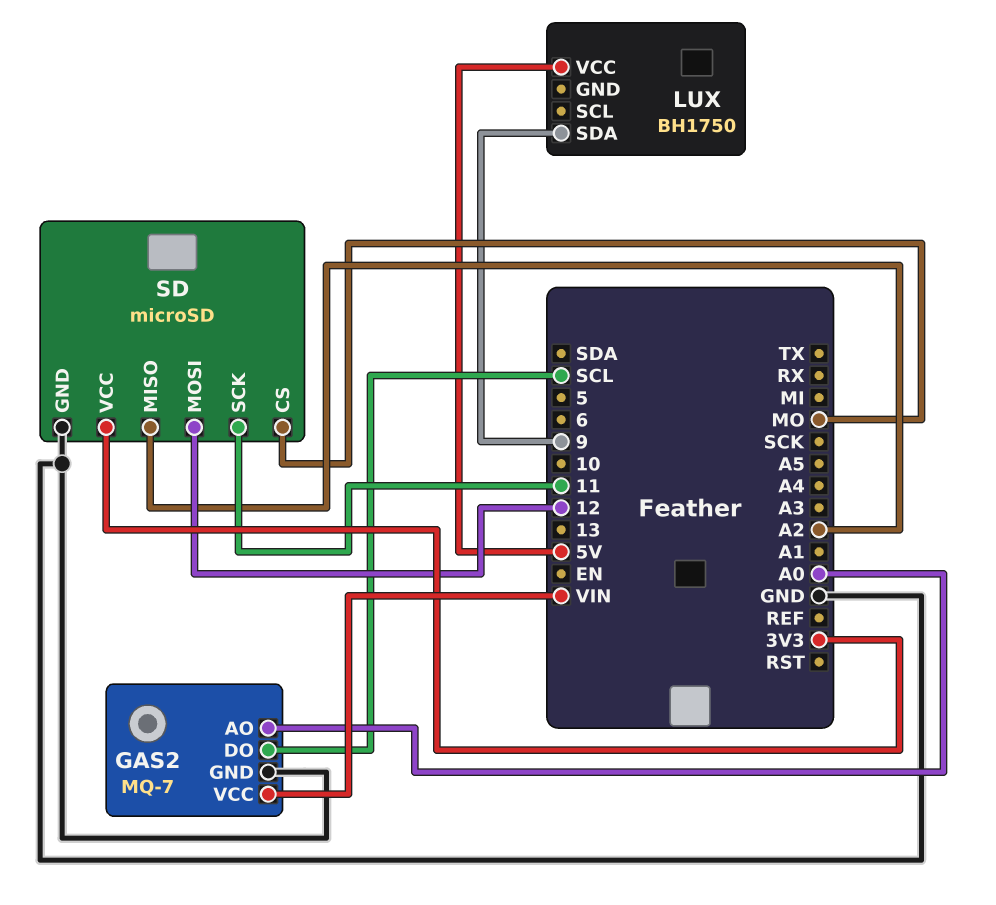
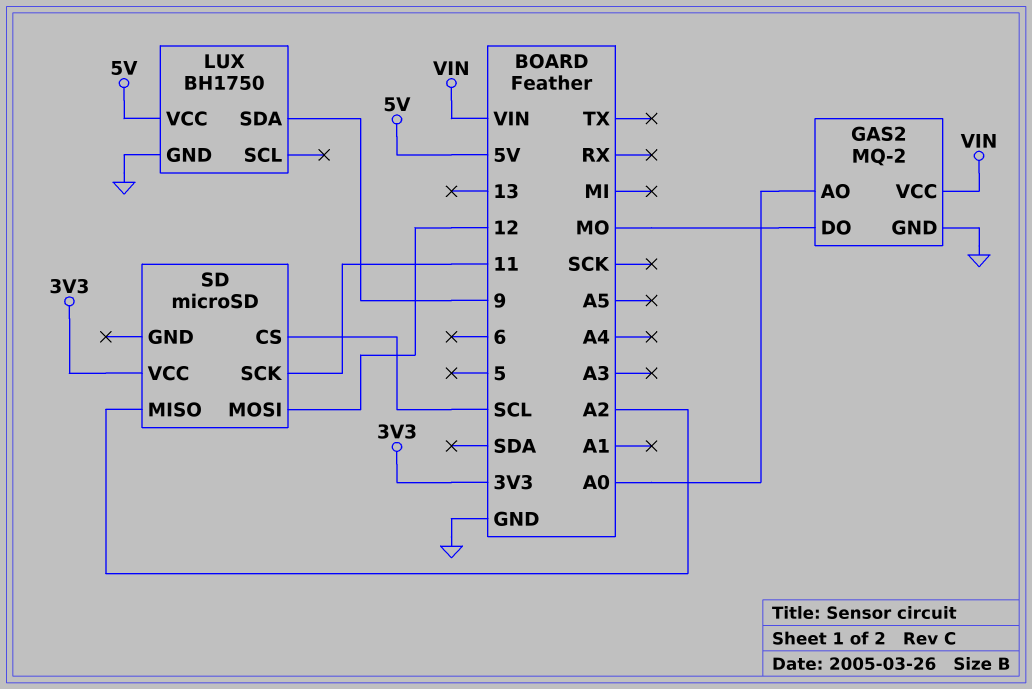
GAS2: MQ-7 -> MQ-2
GAS2 pin DO: SCL -> MO
LUX pin GND: none -> GND
SD pin CS: MO -> SCL
SD pin GND: GND -> none

